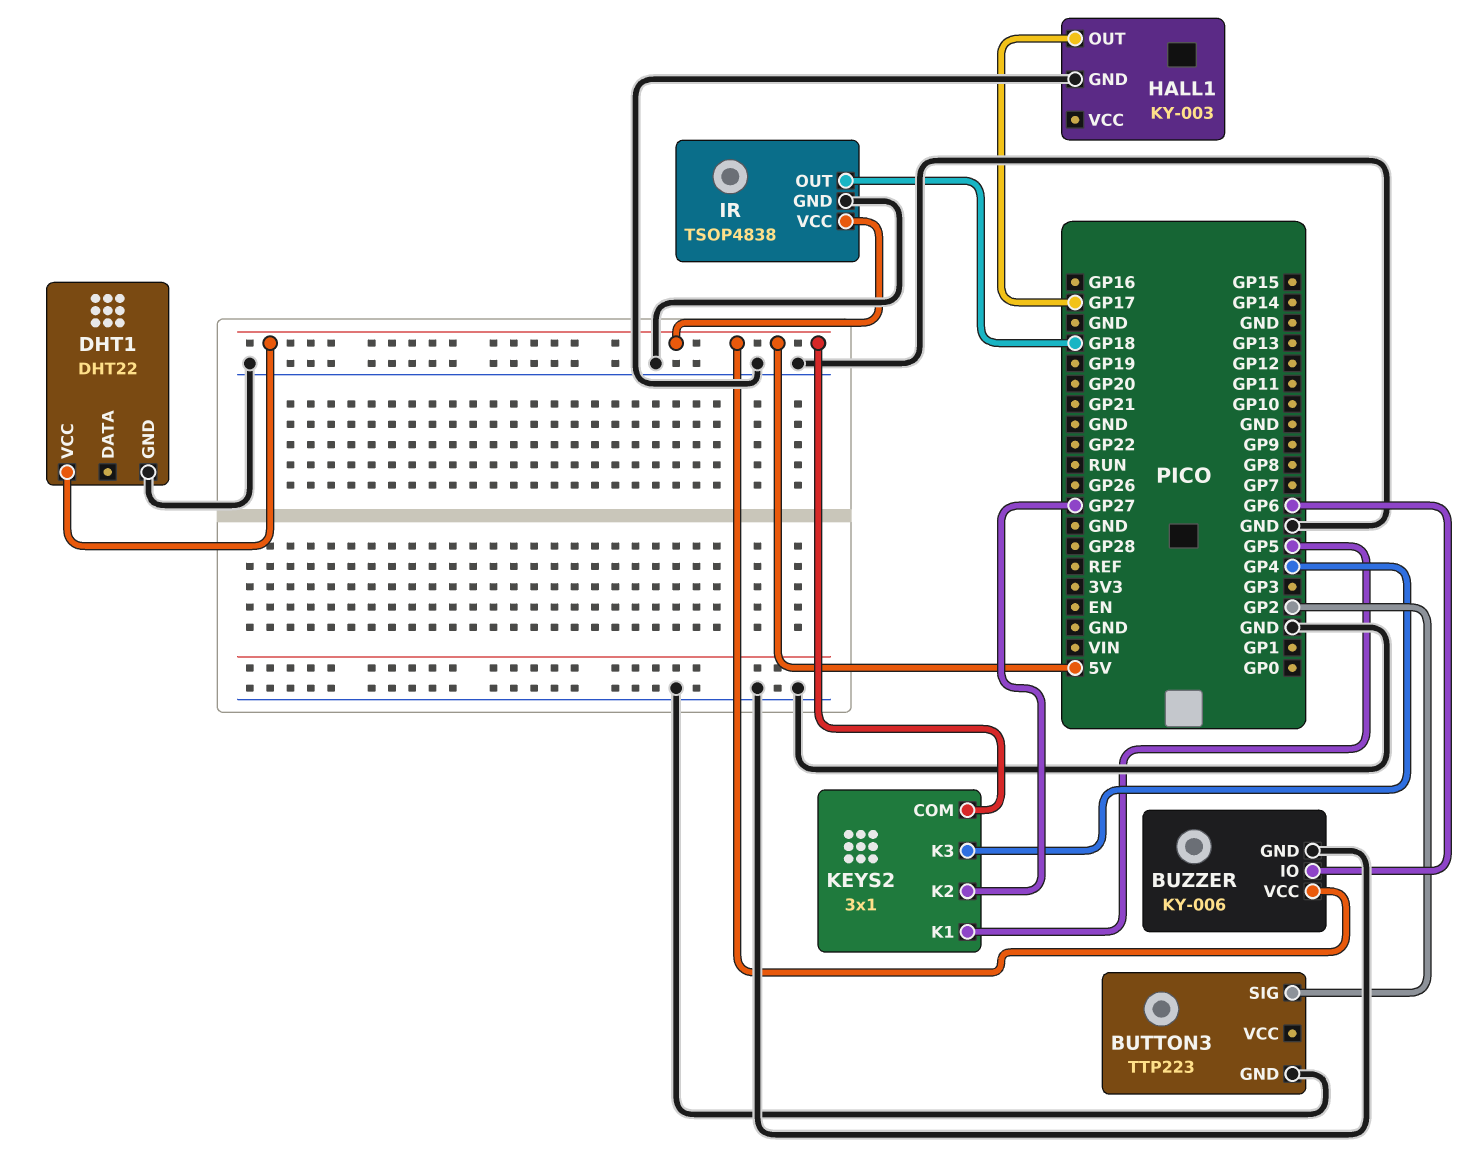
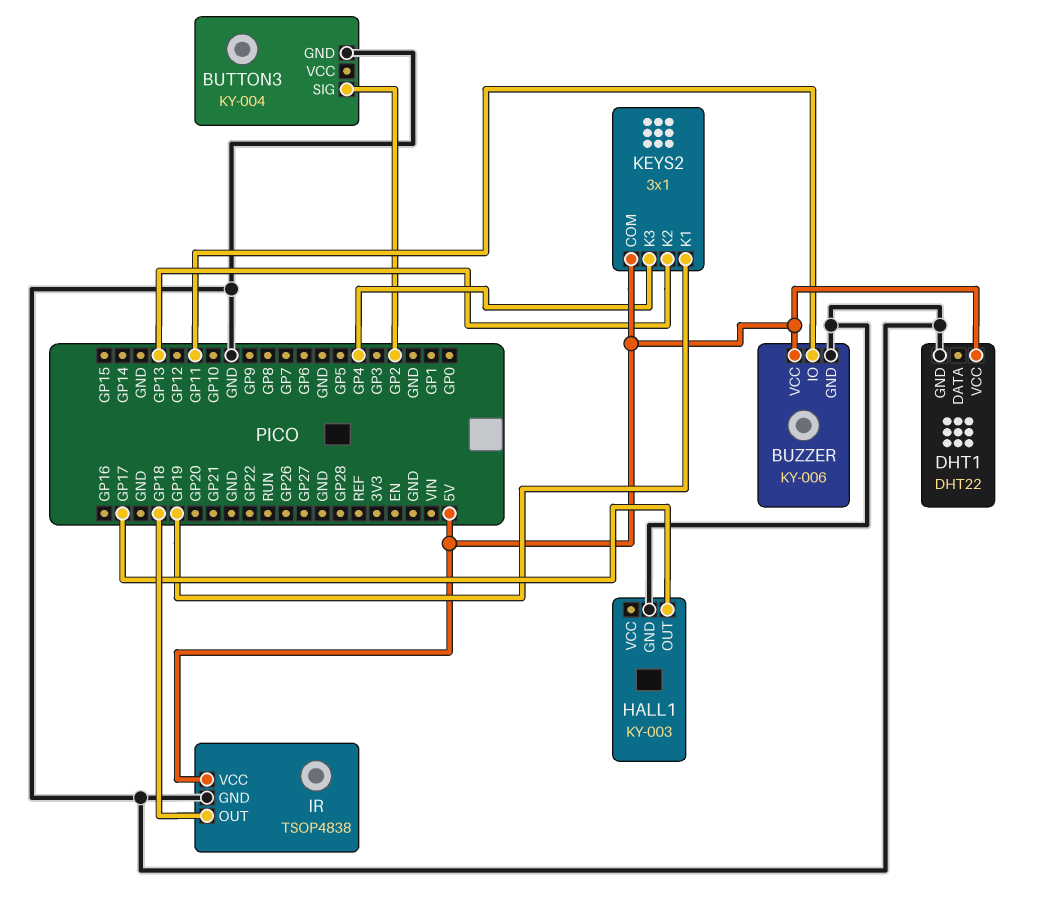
BUTTON3: TTP223 -> KY-004
BUZZER pin IO: GP6 -> GP11
KEYS2 pin K1: GP5 -> GP19
KEYS2 pin K2: GP27 -> GP13

